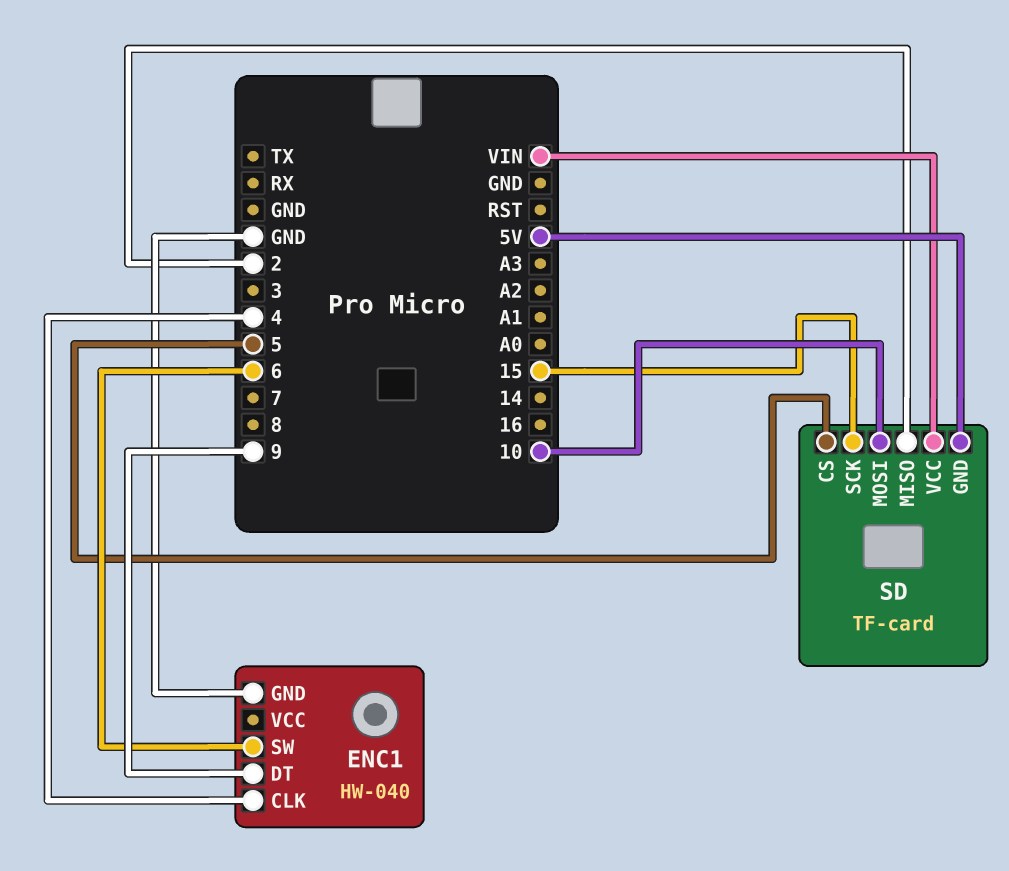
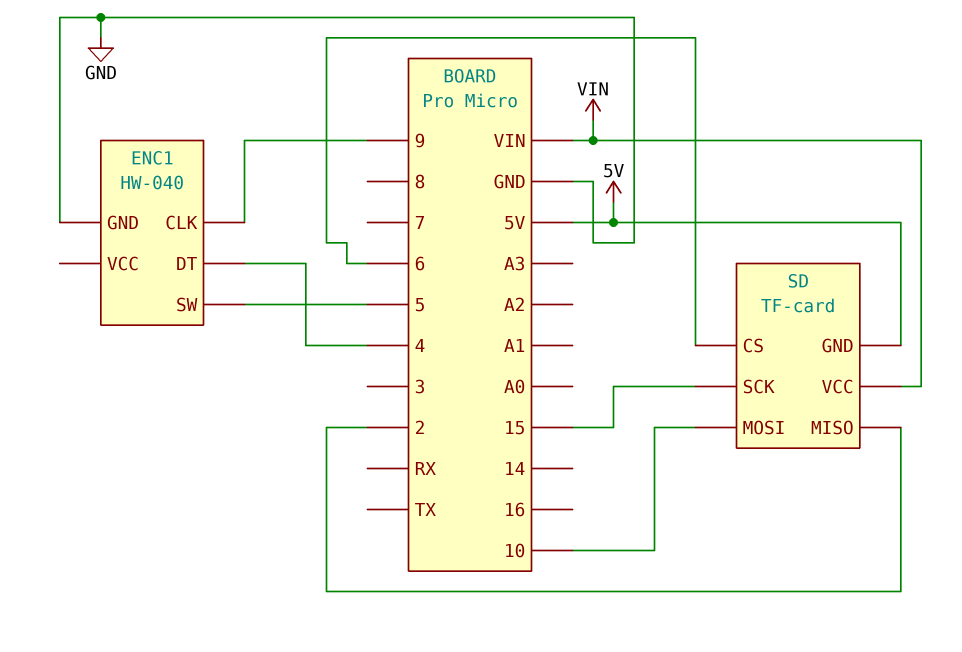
ENC1 pin CLK: 4 -> 9
ENC1 pin DT: 9 -> 4
ENC1 pin SW: 6 -> 5
SD pin CS: 5 -> 6

